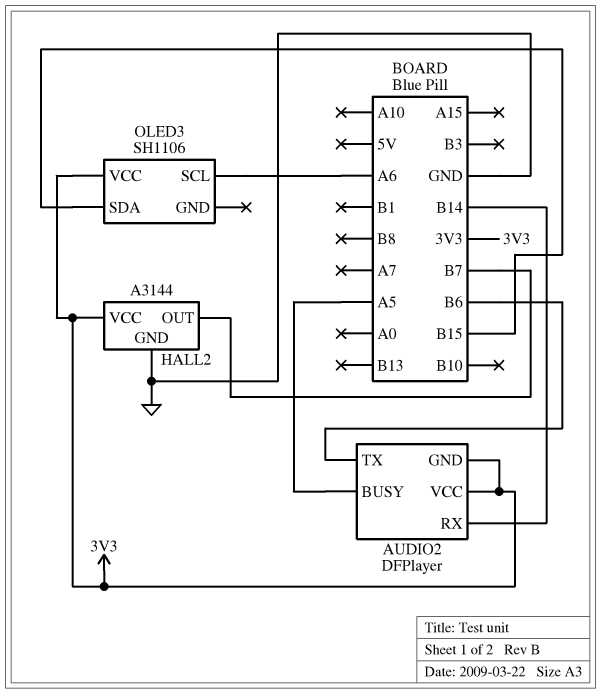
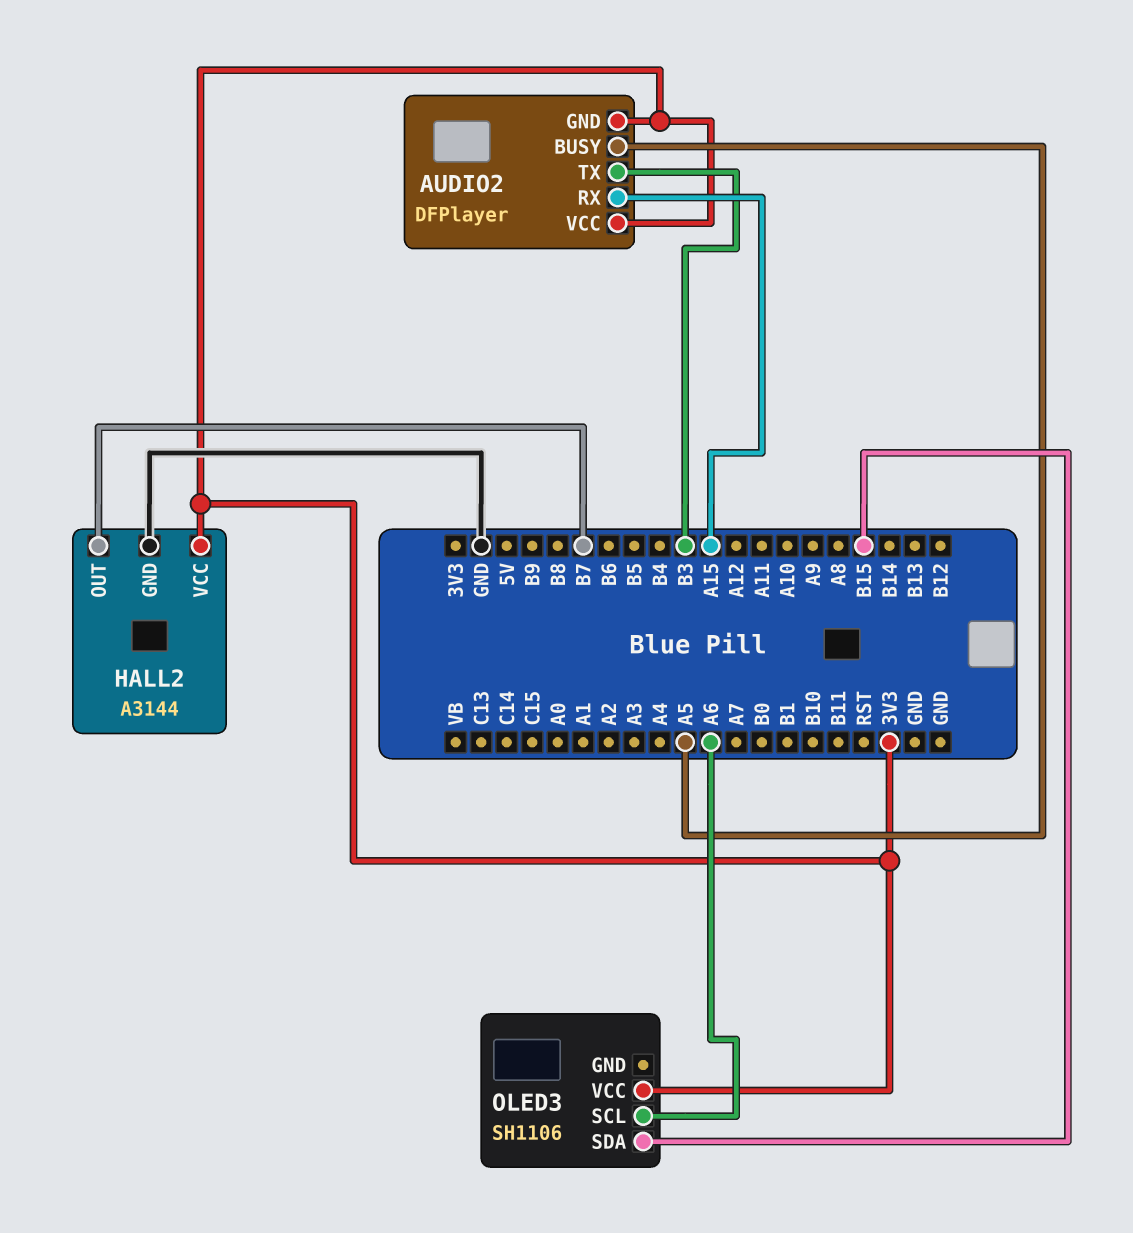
AUDIO2 pin RX: B14 -> A15
AUDIO2 pin TX: B6 -> B3

